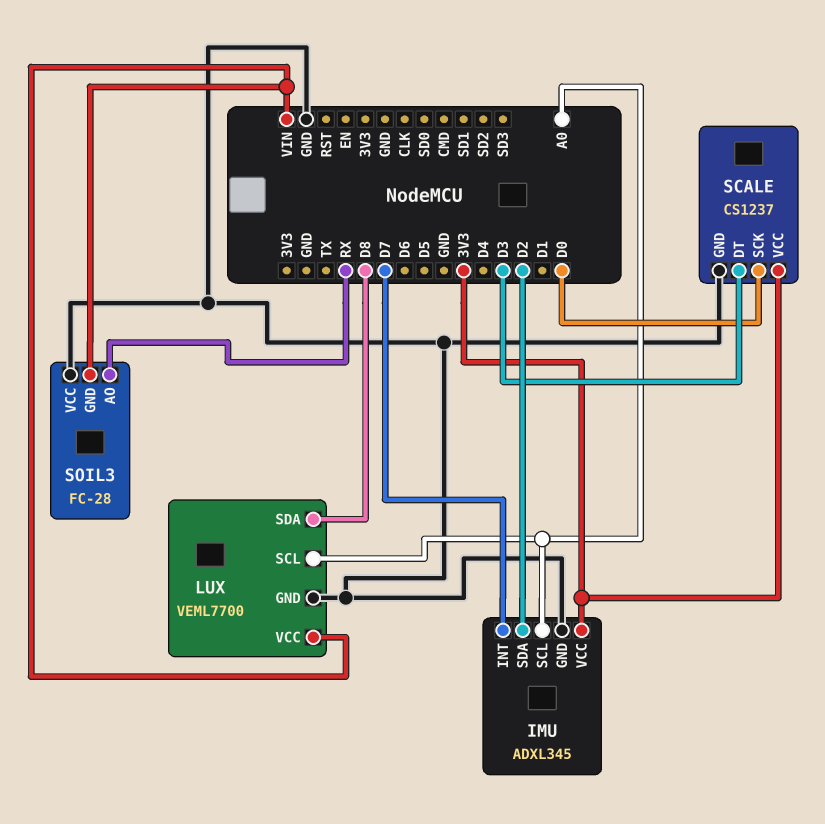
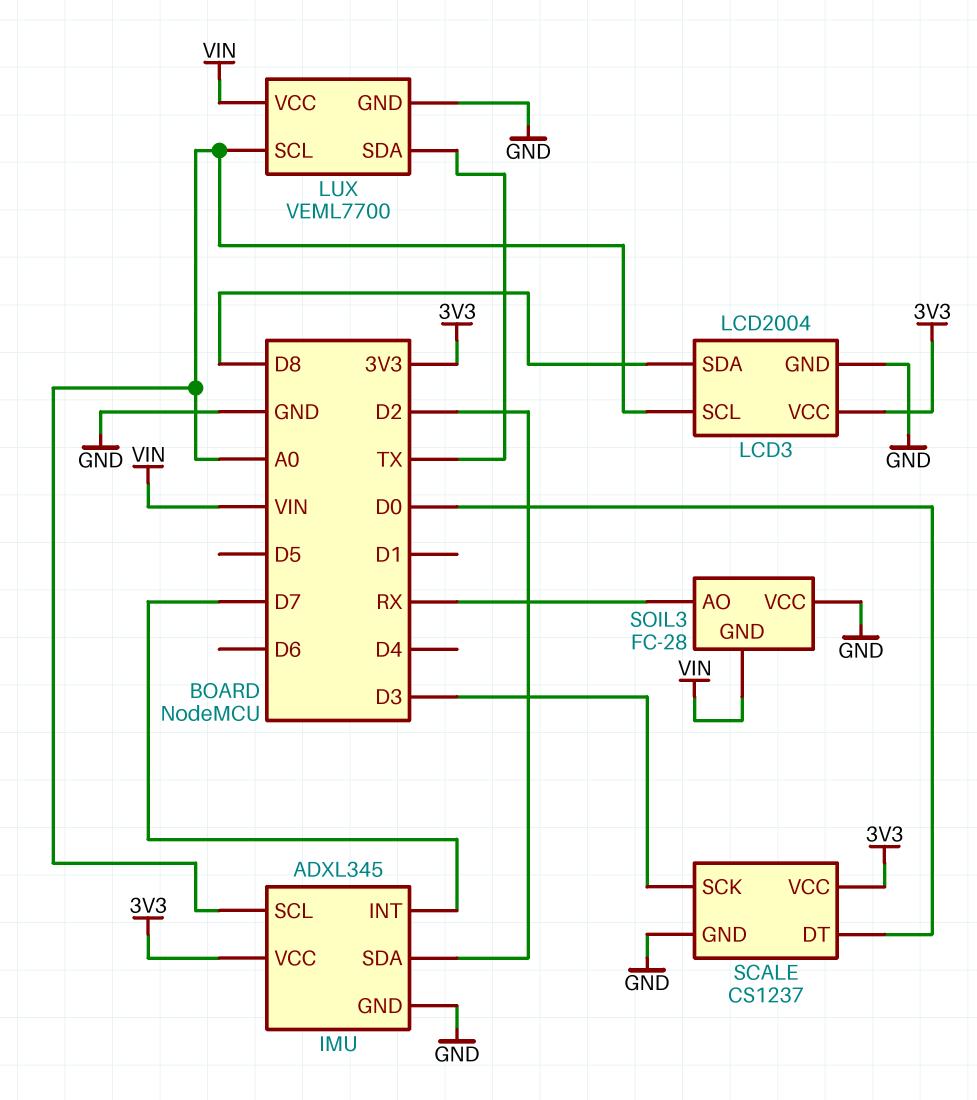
LCD3: none -> LCD2004
LCD3 pin GND: none -> GND
LCD3 pin SCL: none -> A0
LCD3 pin SDA: none -> D8
LCD3 pin VCC: none -> 3V3
LUX pin SDA: D8 -> TX
SCALE pin DT: D3 -> D0
SCALE pin SCK: D0 -> D3

